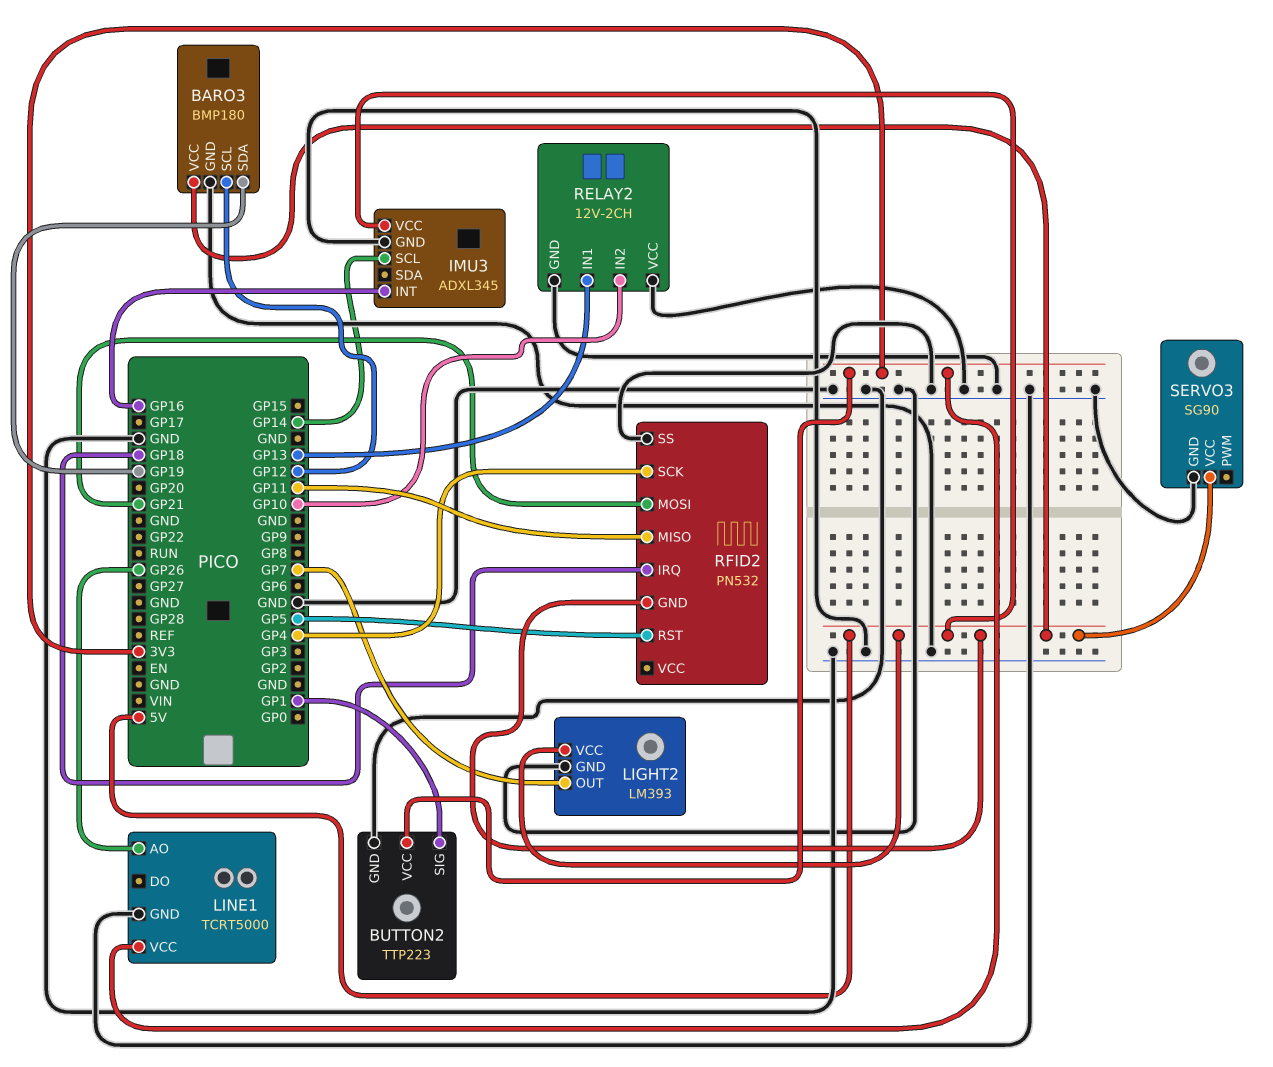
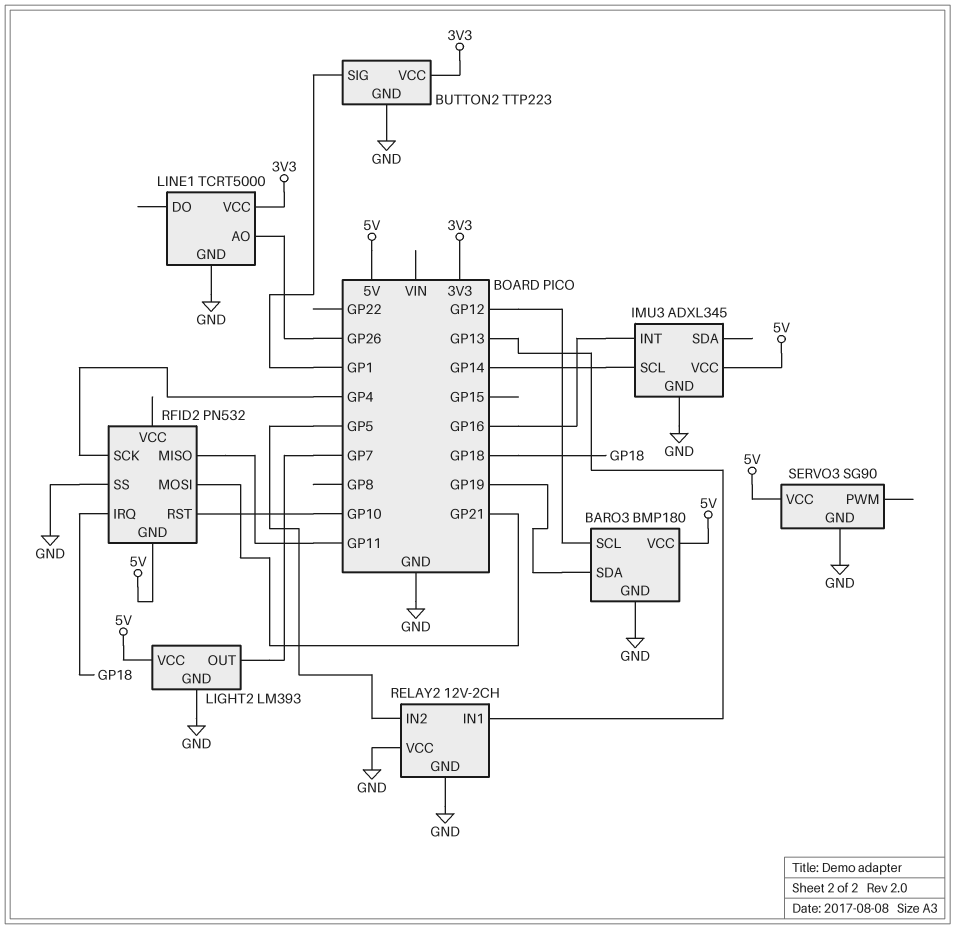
RELAY2 pin IN2: GP10 -> GP5
RFID2 pin RST: GP5 -> GP10

